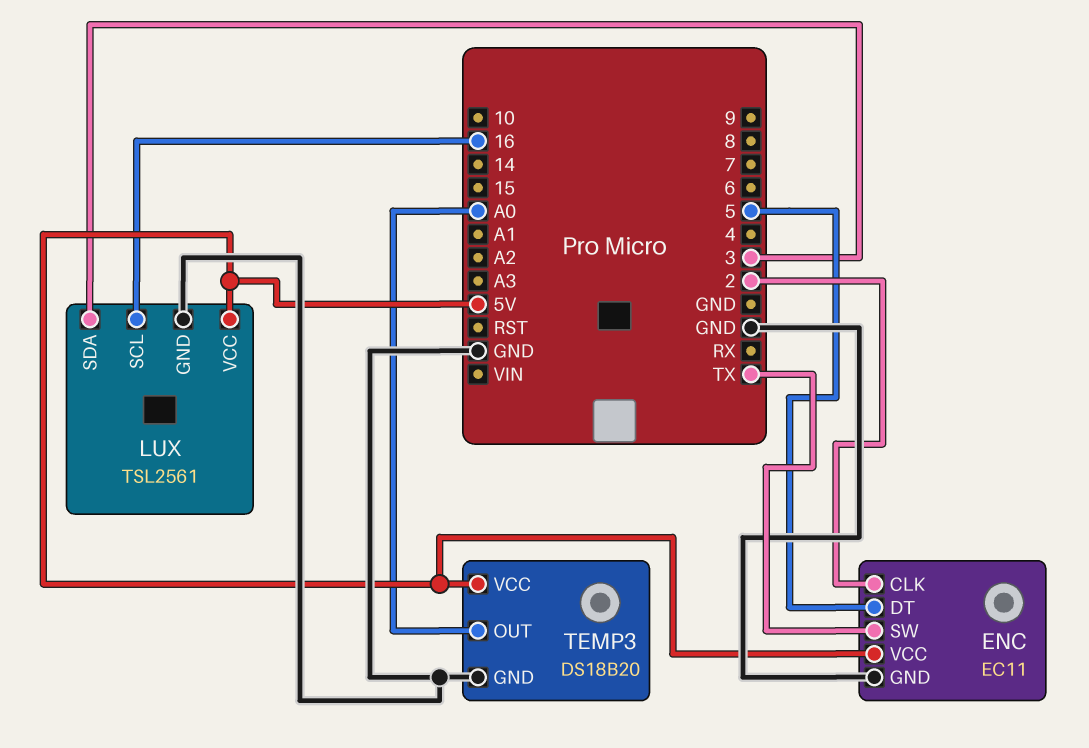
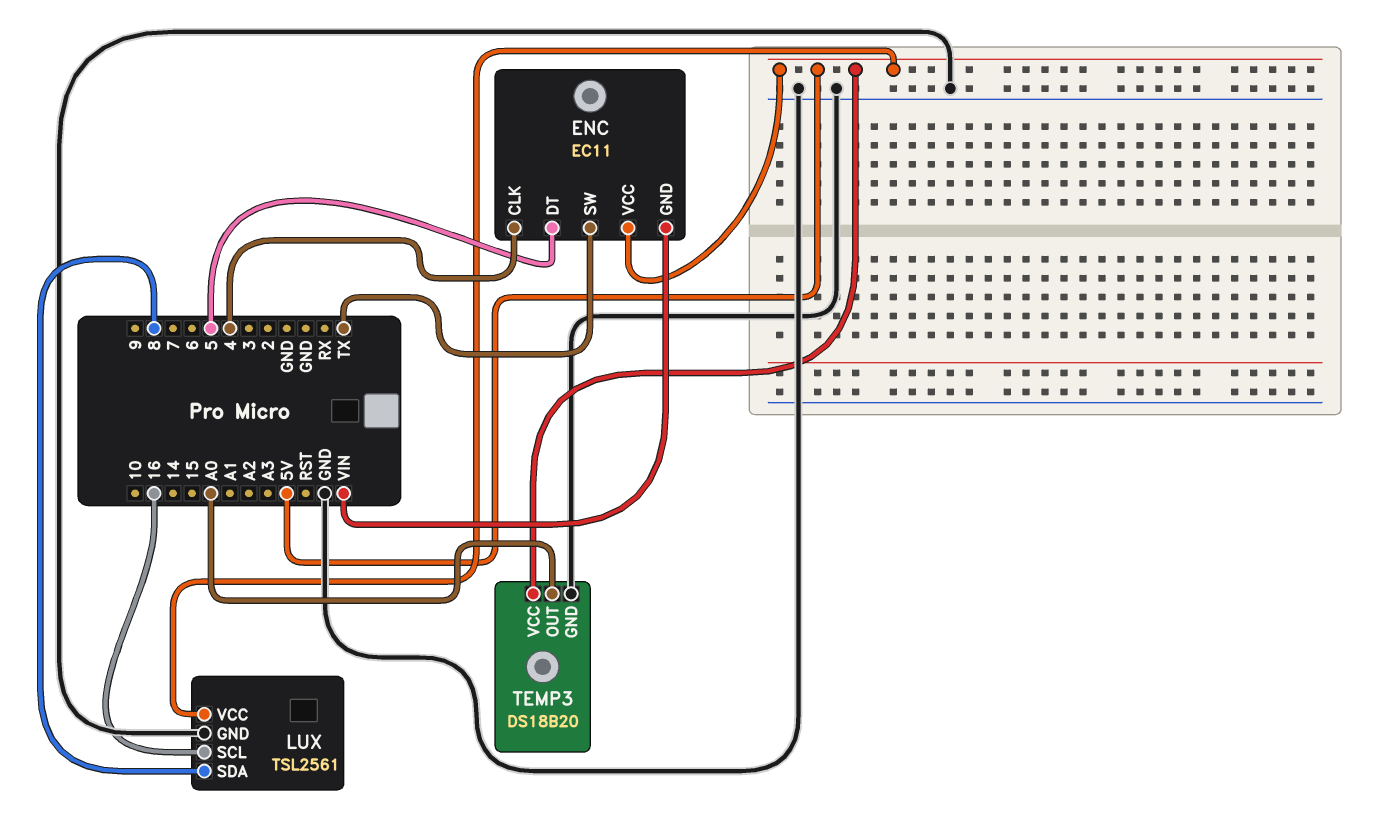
ENC pin CLK: 2 -> 4
ENC pin GND: GND -> VIN
LUX pin SDA: 3 -> 8

